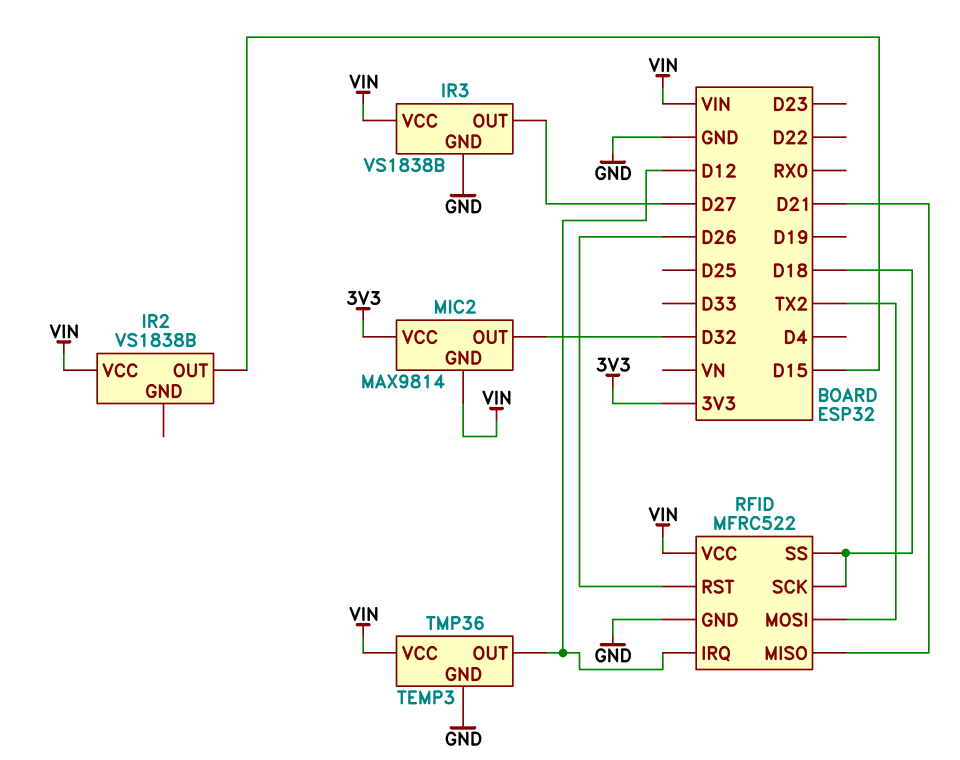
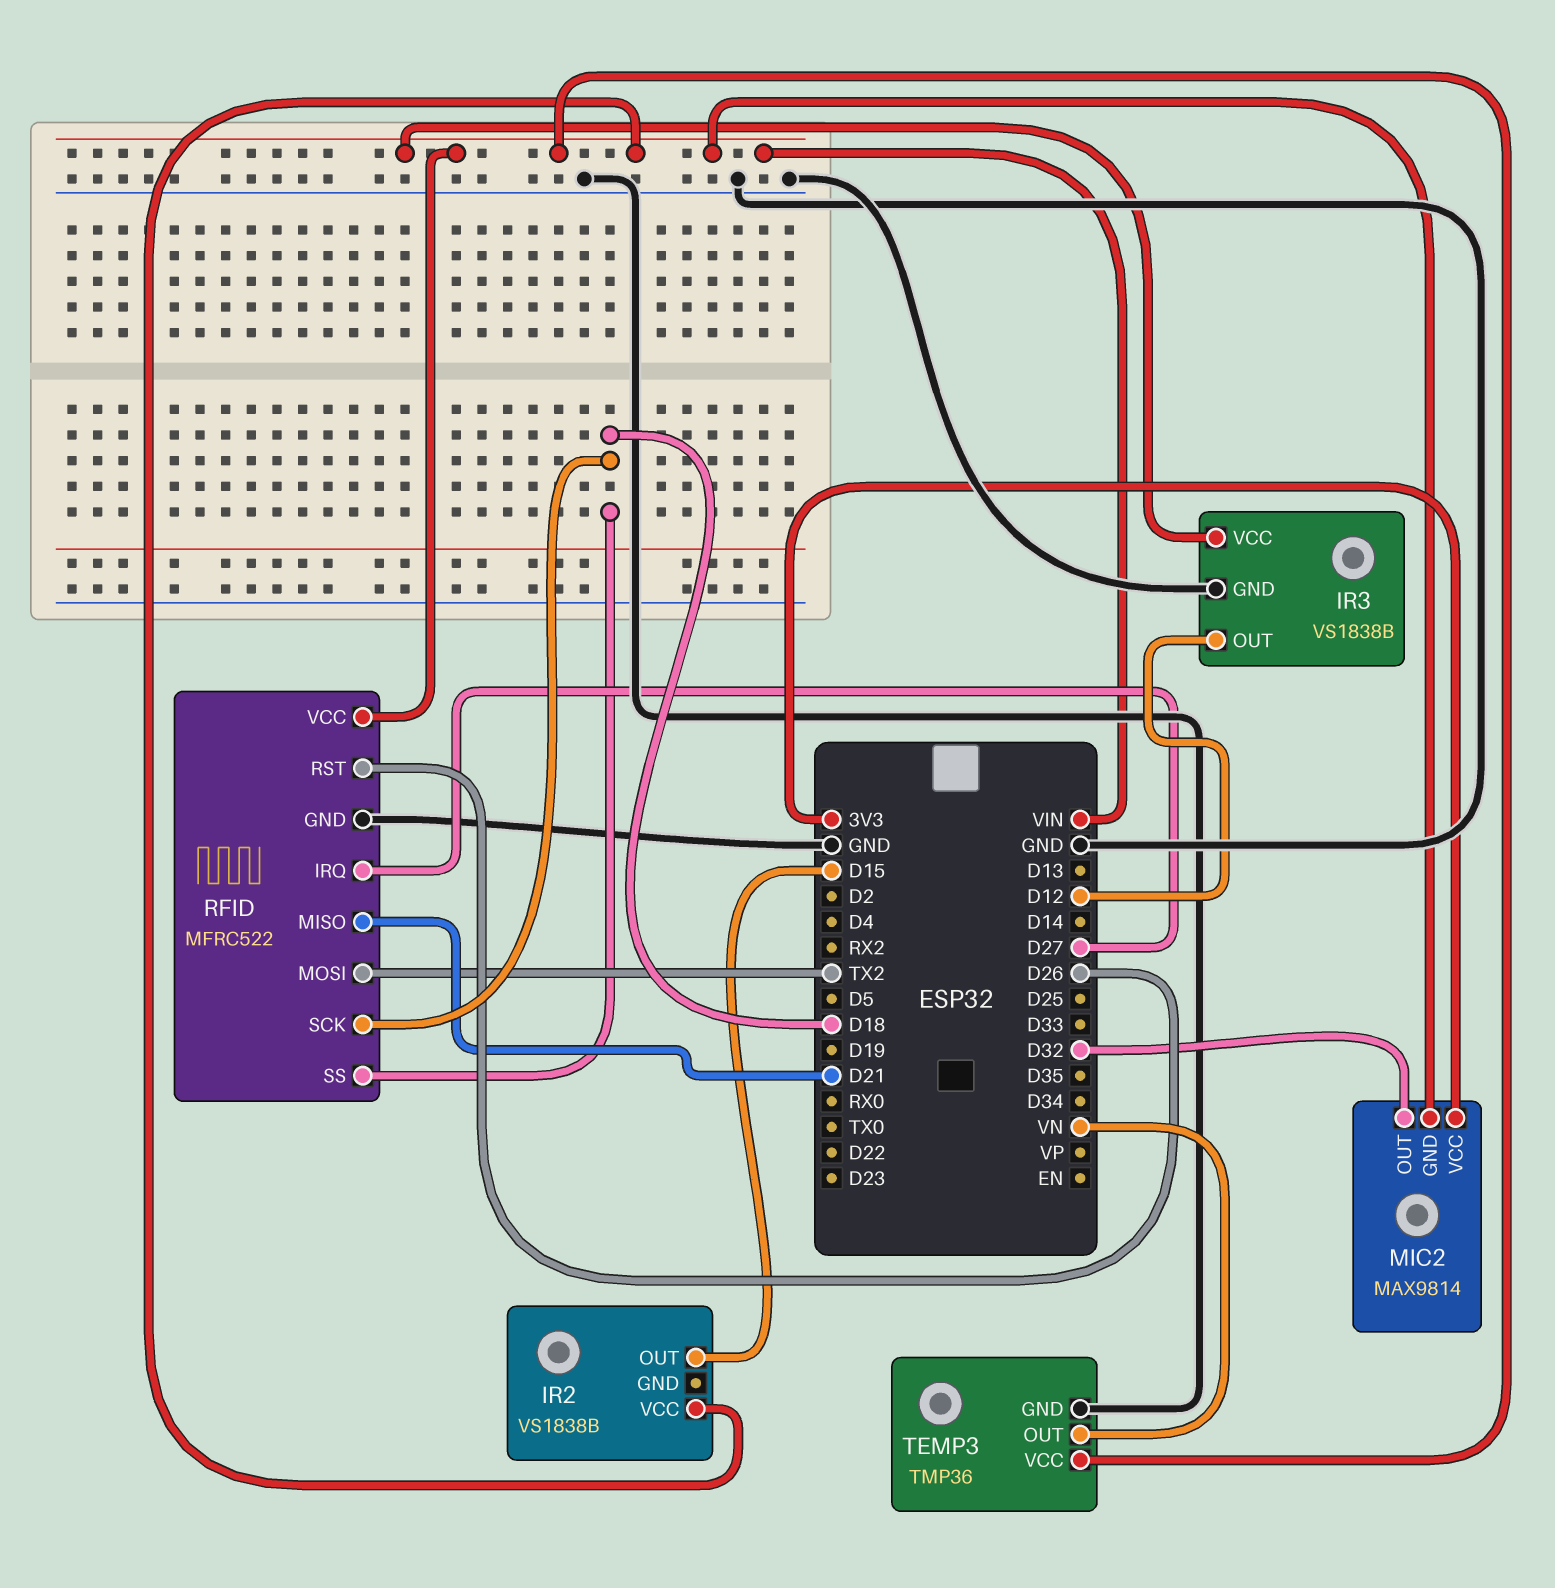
IR3 pin OUT: D27 -> D12
RFID pin IRQ: D12 -> D27
TEMP3 pin OUT: D12 -> VN

